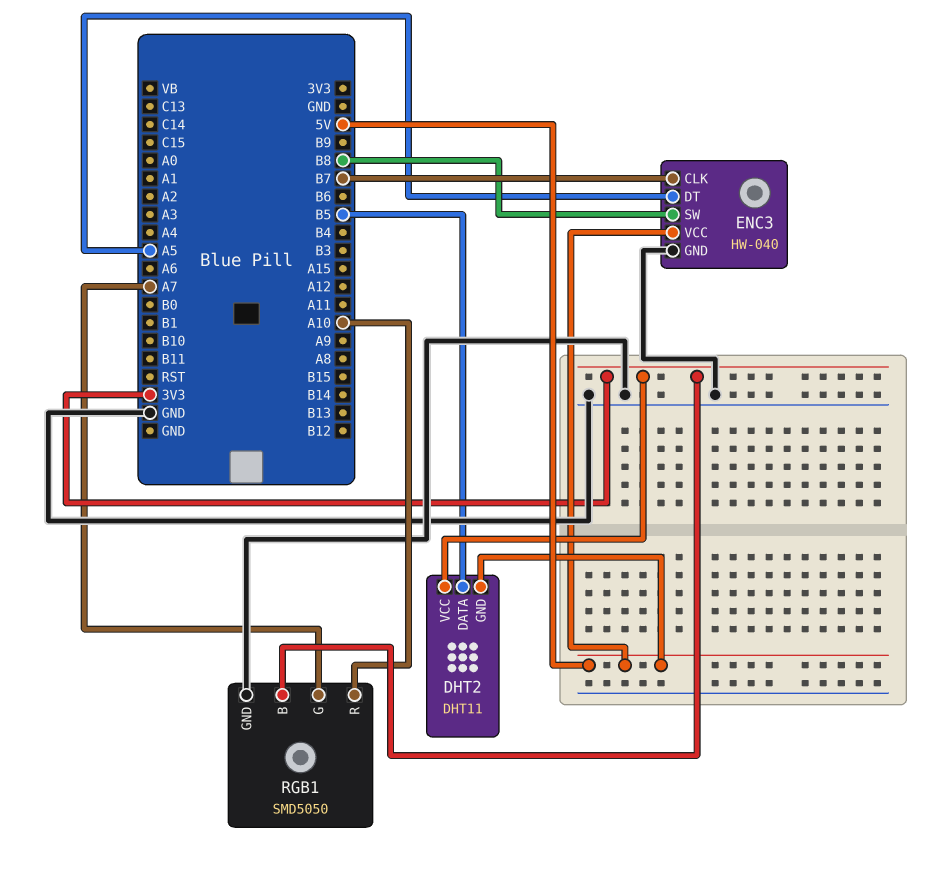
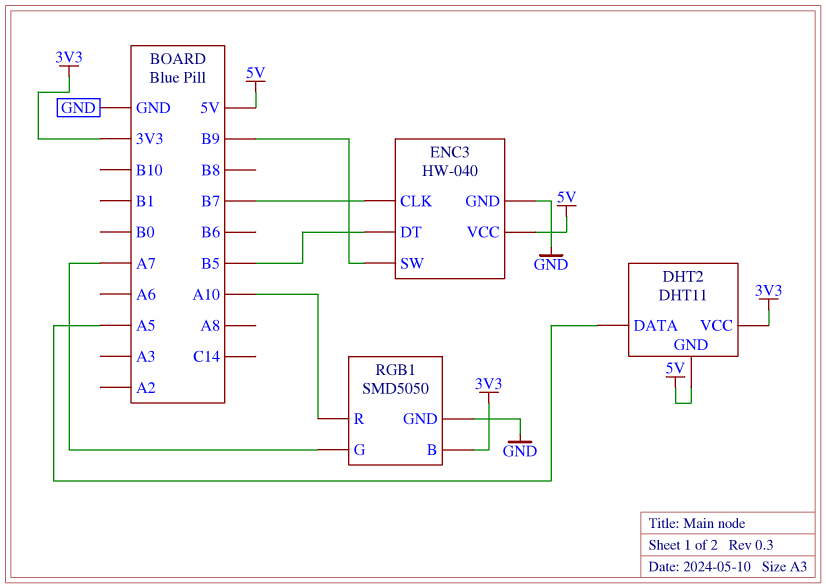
DHT2 pin DATA: B5 -> A5
ENC3 pin DT: A5 -> B5
ENC3 pin SW: B8 -> B9

